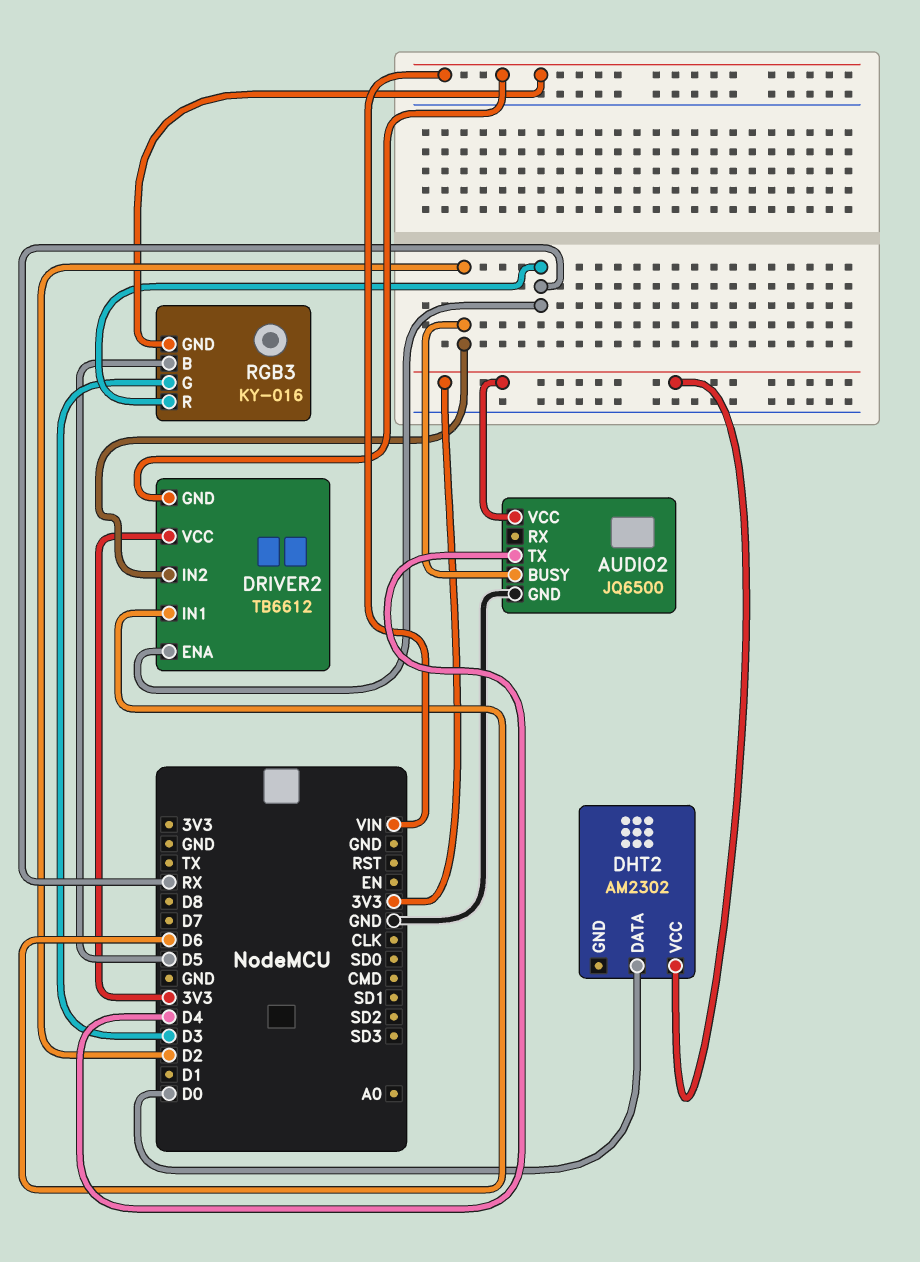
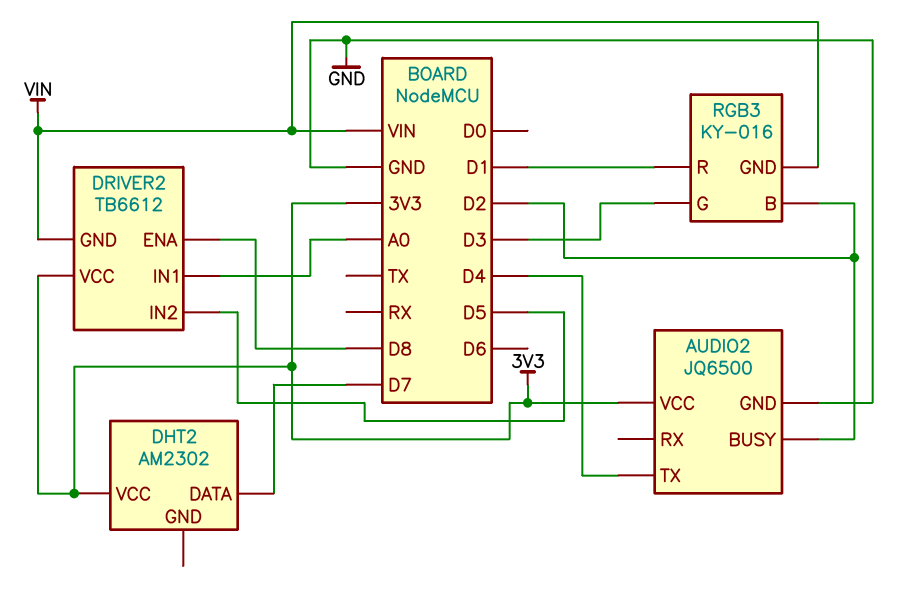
DHT2 pin DATA: D0 -> D7
DRIVER2 pin ENA: RX -> D8
DRIVER2 pin IN1: D6 -> A0
DRIVER2 pin IN2: D2 -> D5
RGB3 pin B: D5 -> D2
RGB3 pin R: RX -> D1

